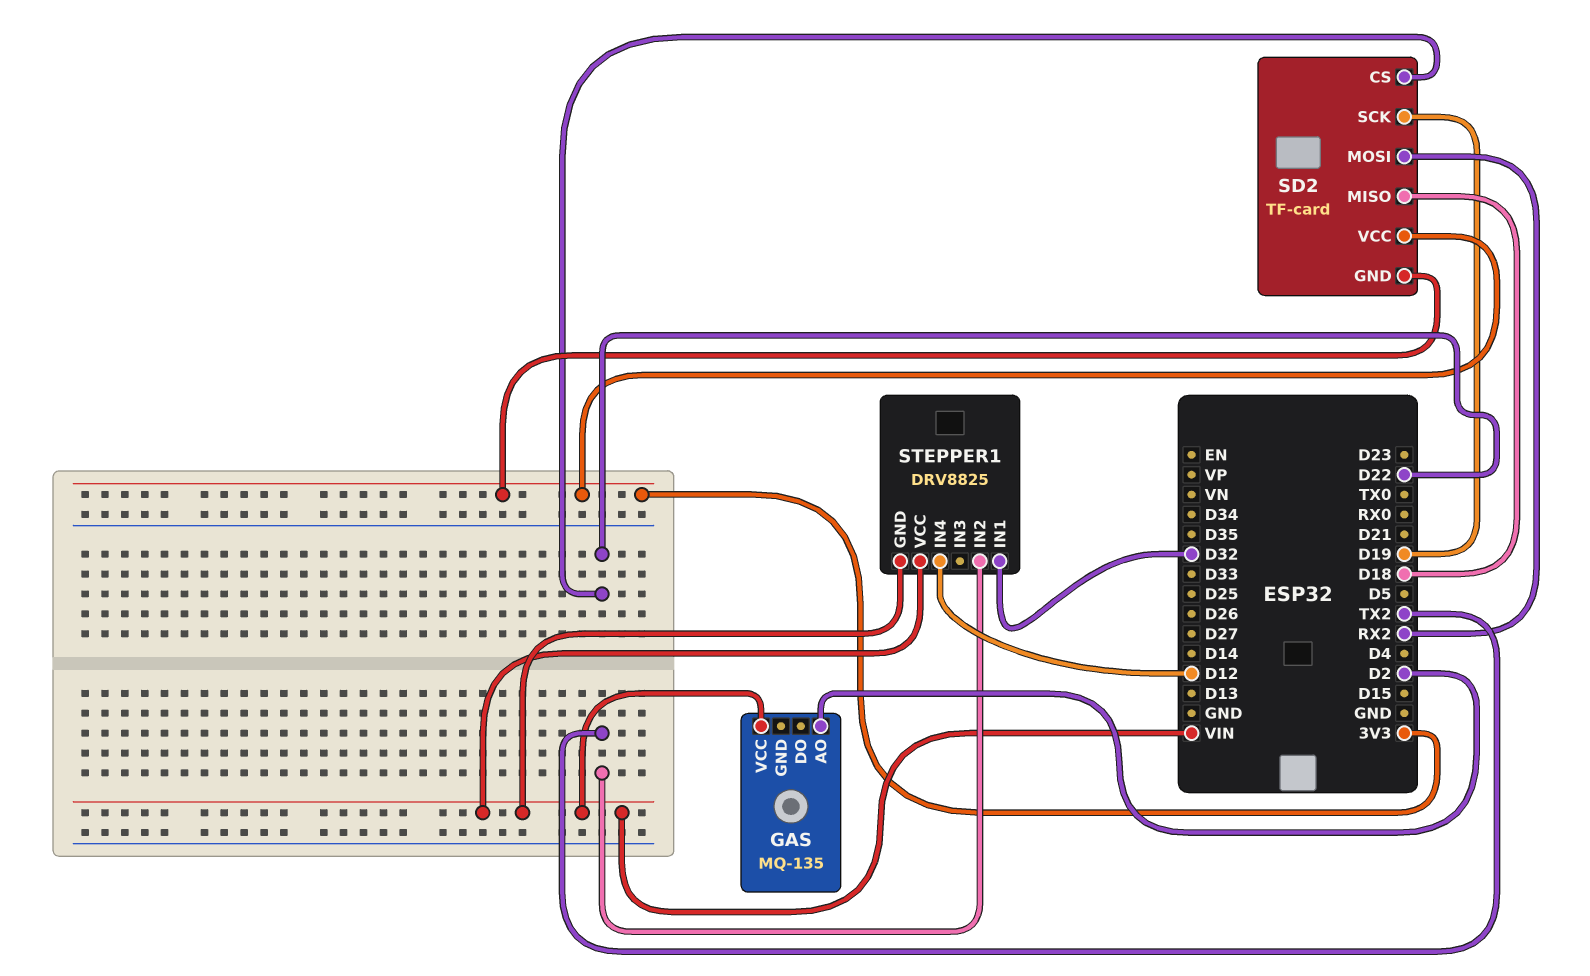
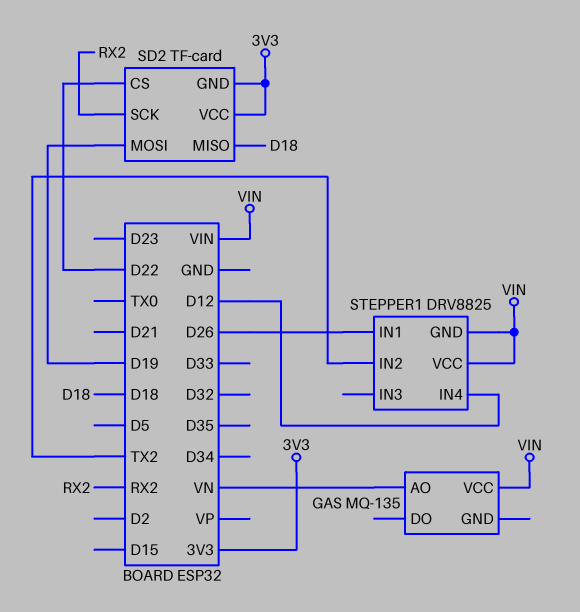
GAS pin AO: D2 -> VN
SD2 pin MOSI: RX2 -> D19
SD2 pin SCK: D19 -> RX2
STEPPER1 pin IN1: D32 -> D26

